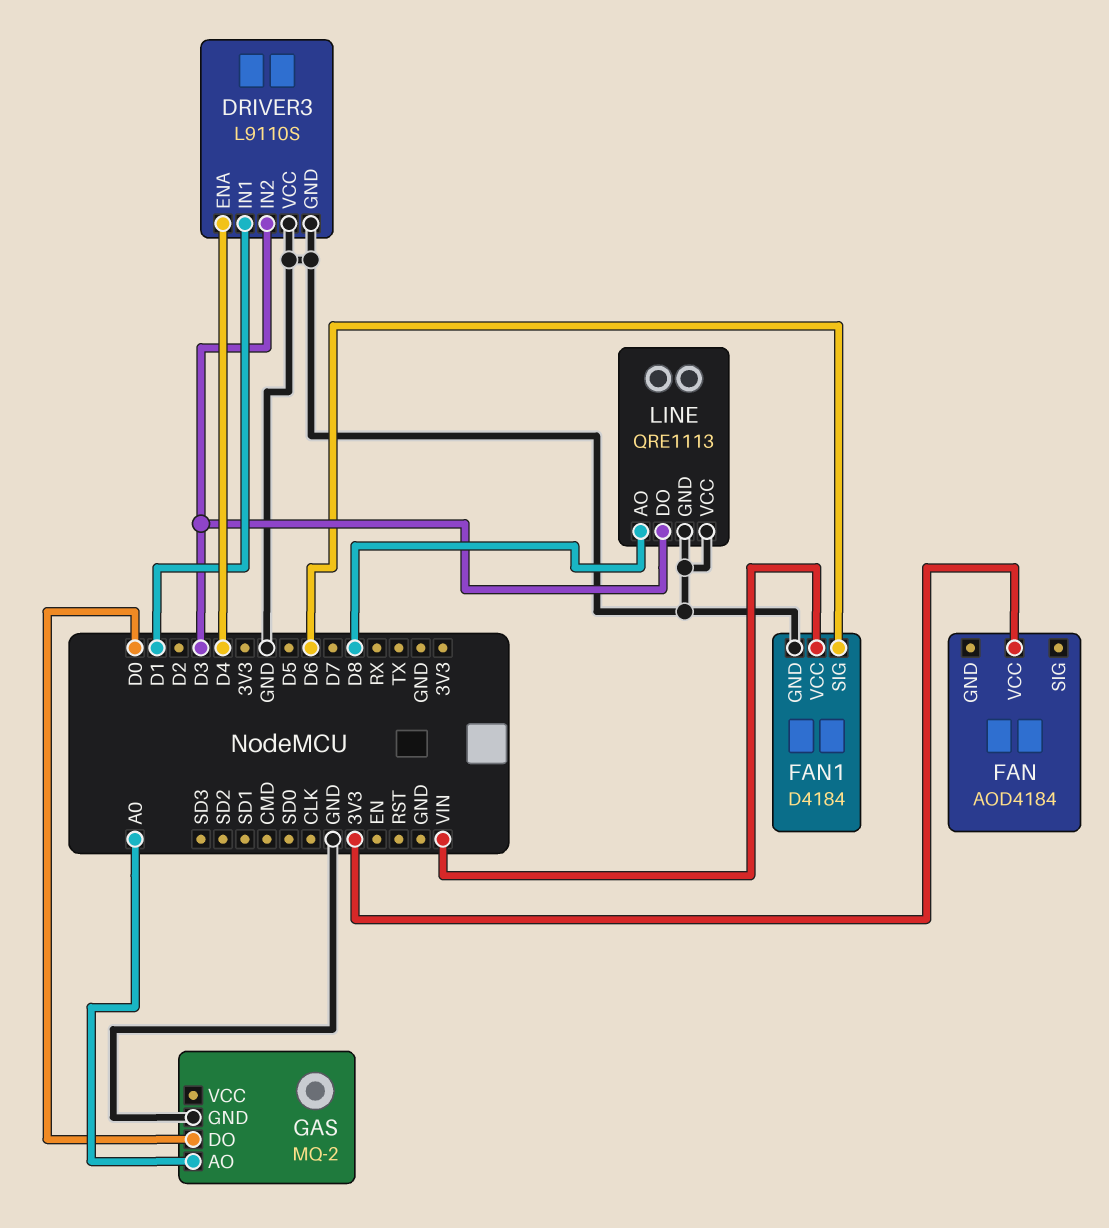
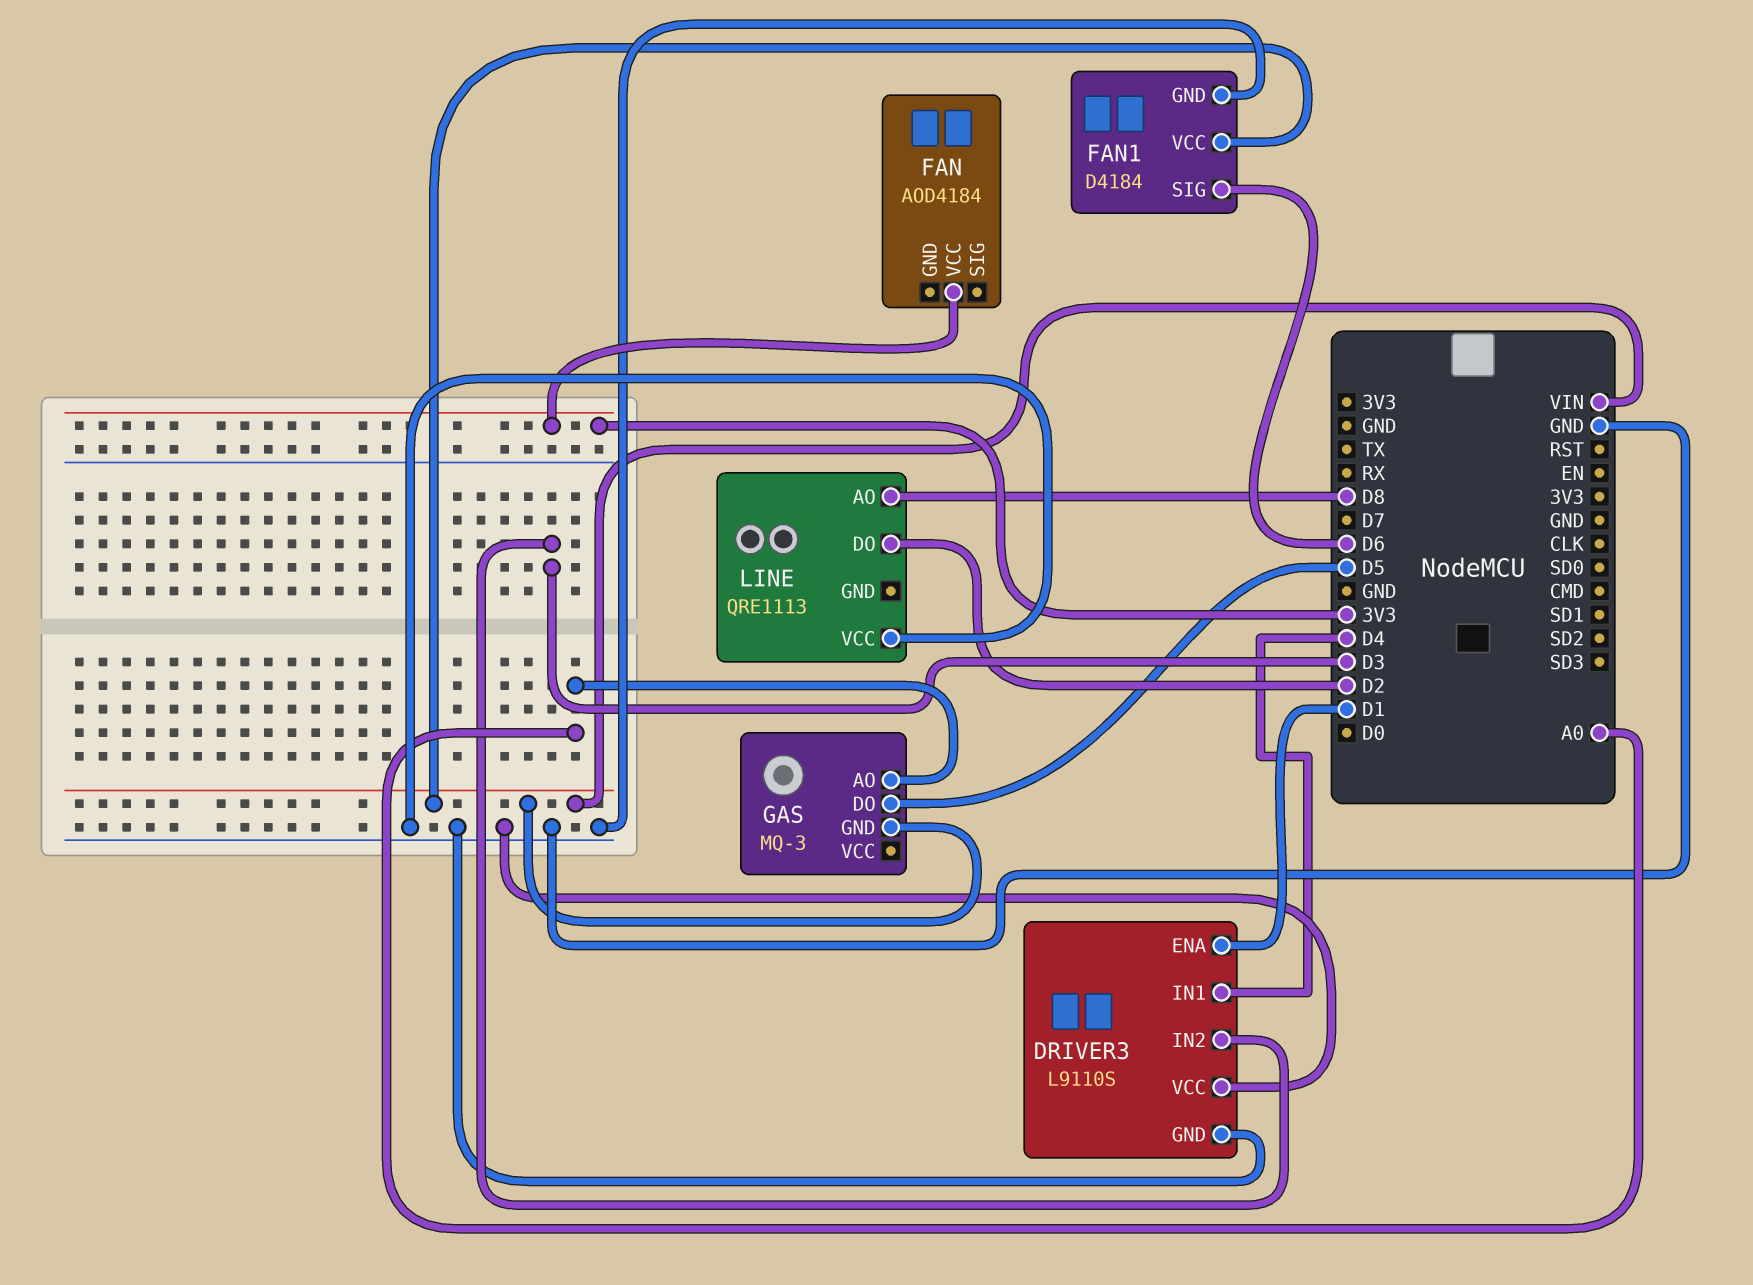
DRIVER3 pin ENA: D4 -> D1
DRIVER3 pin IN1: D1 -> D4
GAS: MQ-2 -> MQ-3
GAS pin DO: D0 -> D5
GAS pin GND: GND -> VIN
LINE pin DO: D3 -> D2
LINE pin GND: GND -> none

